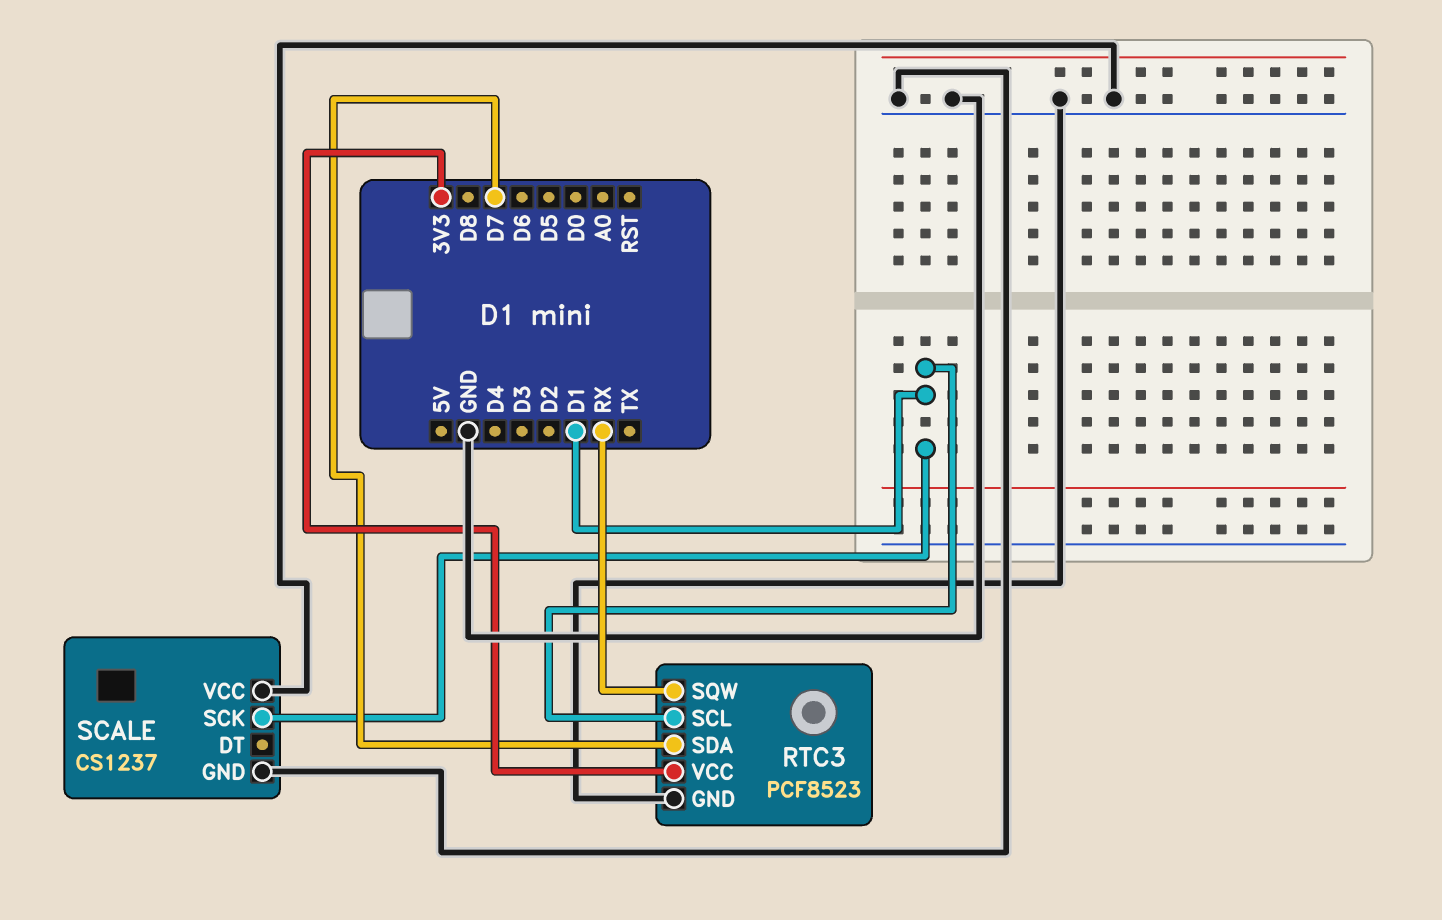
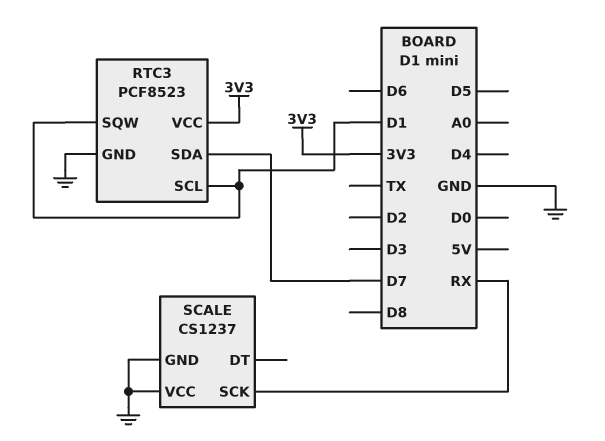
RTC3 pin SQW: RX -> D1
SCALE pin SCK: D1 -> RX

